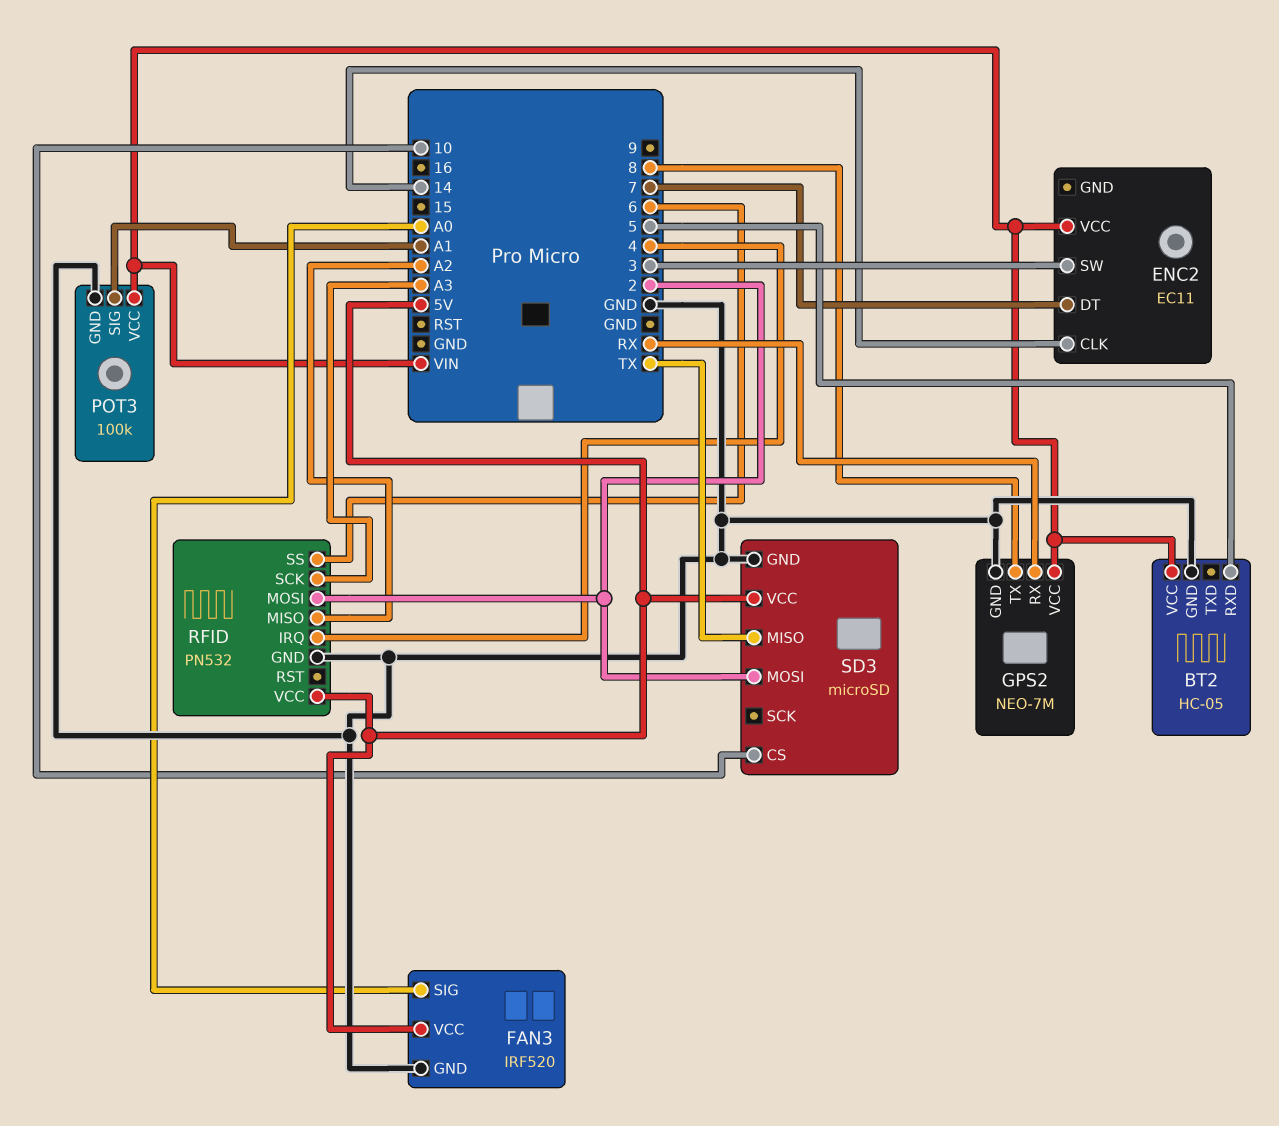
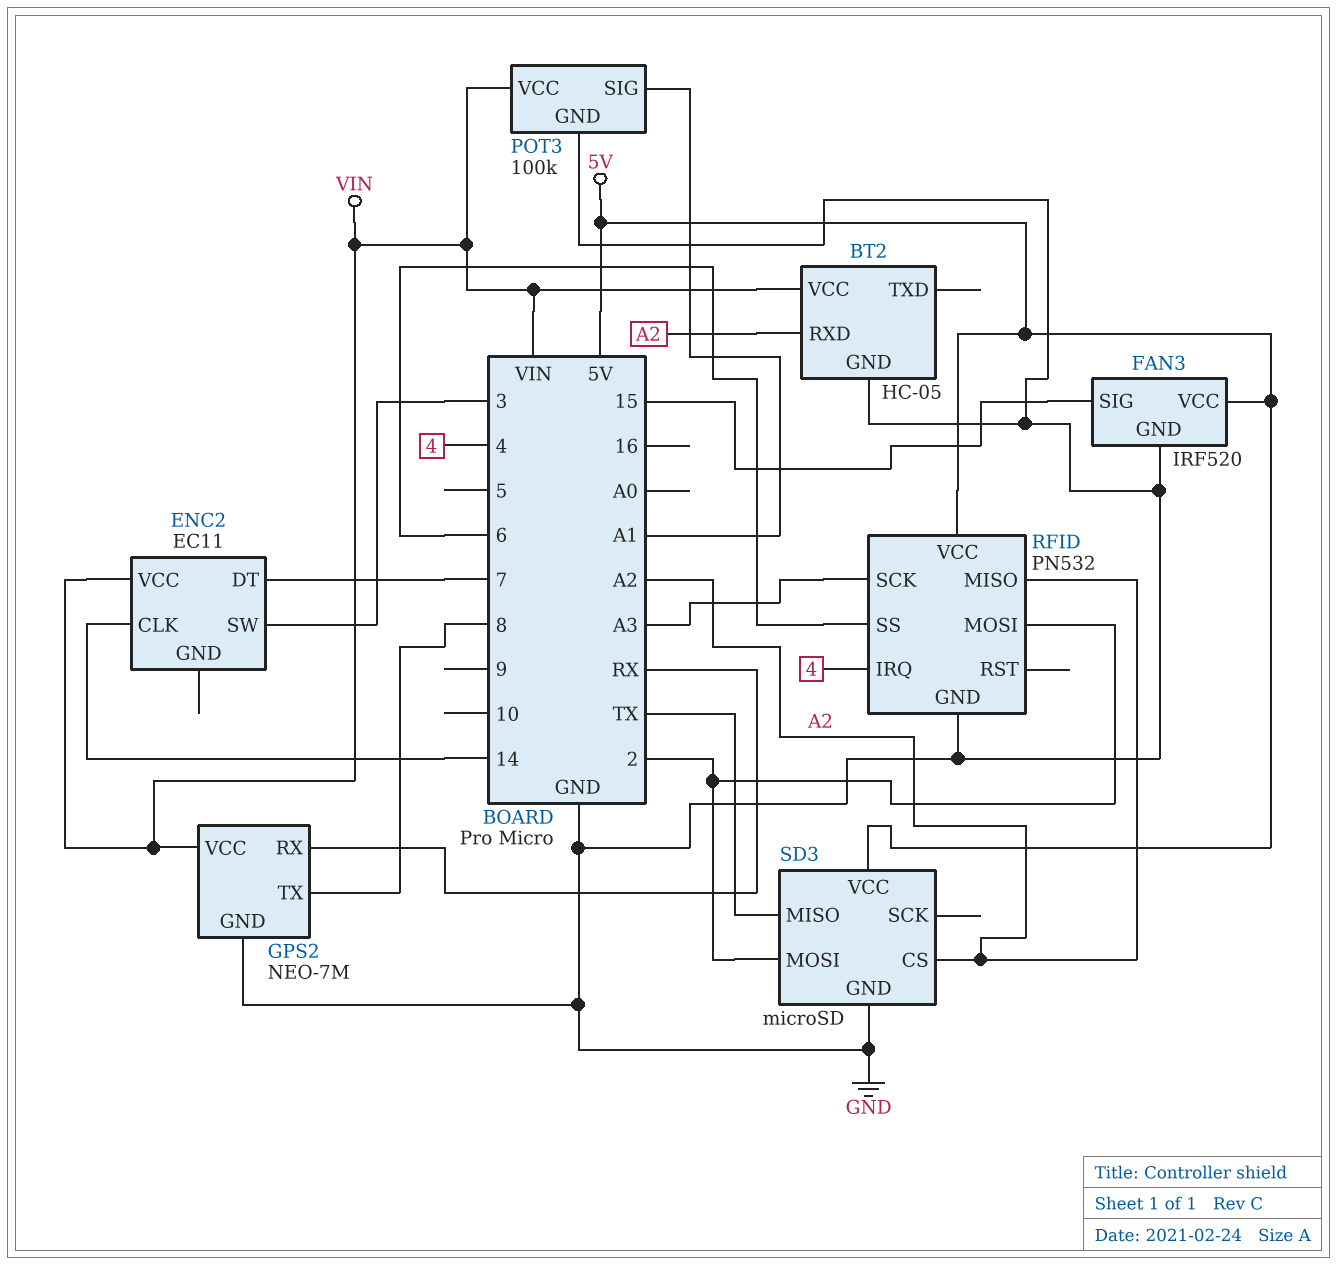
BT2 pin RXD: 5 -> A2
FAN3 pin SIG: A0 -> 15
SD3 pin CS: 10 -> A2

